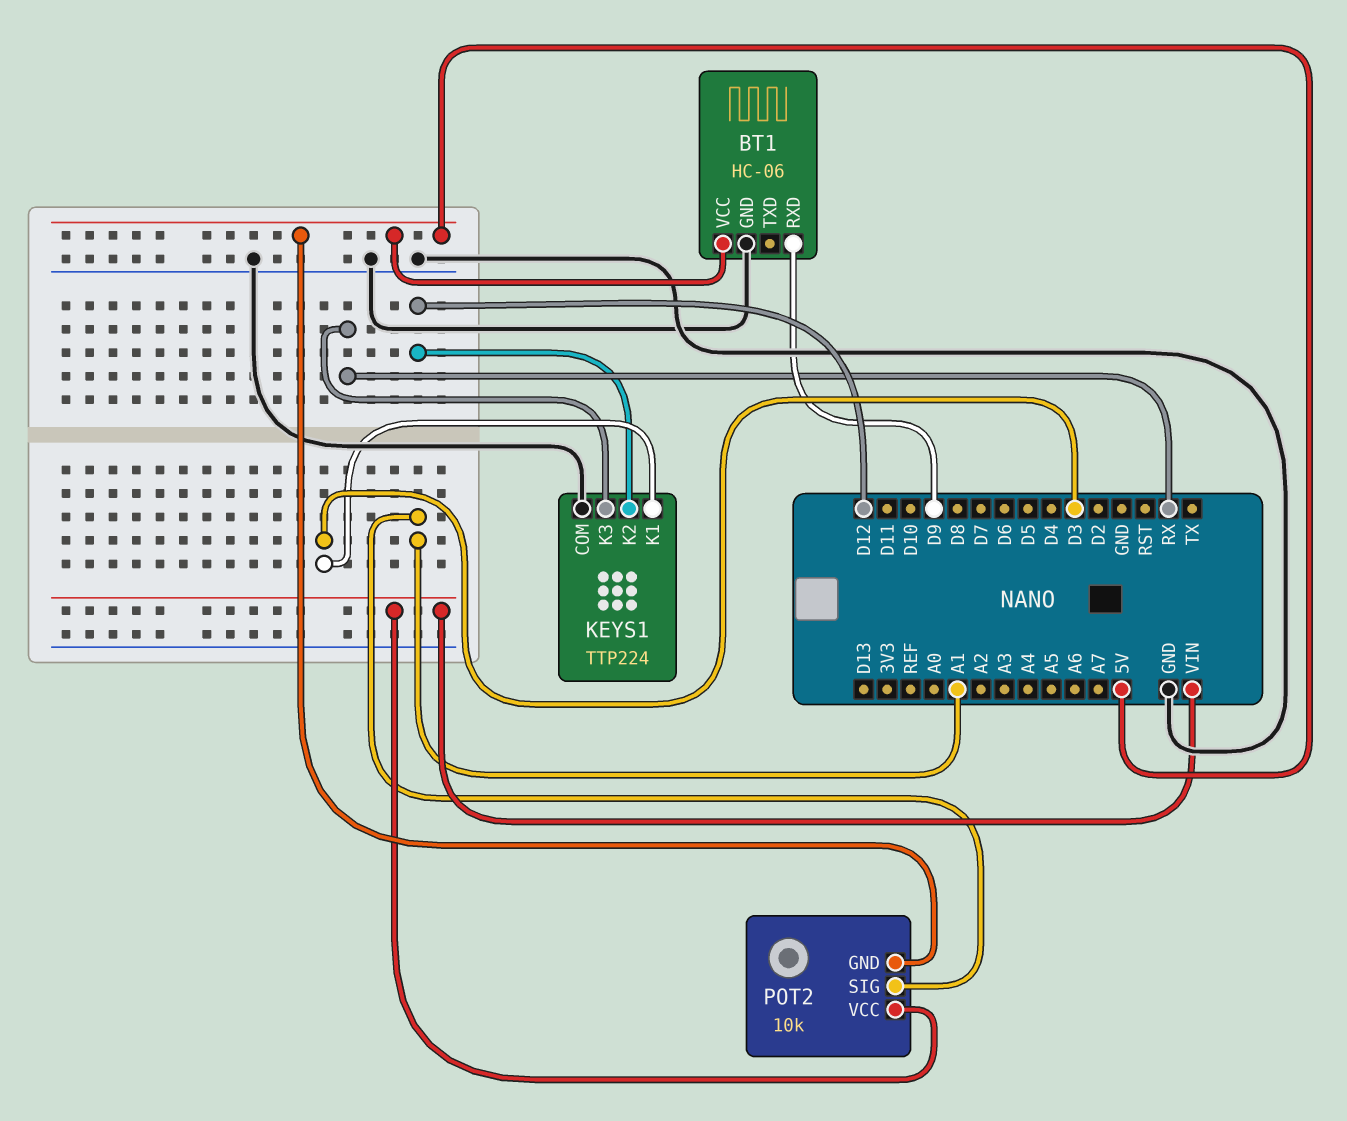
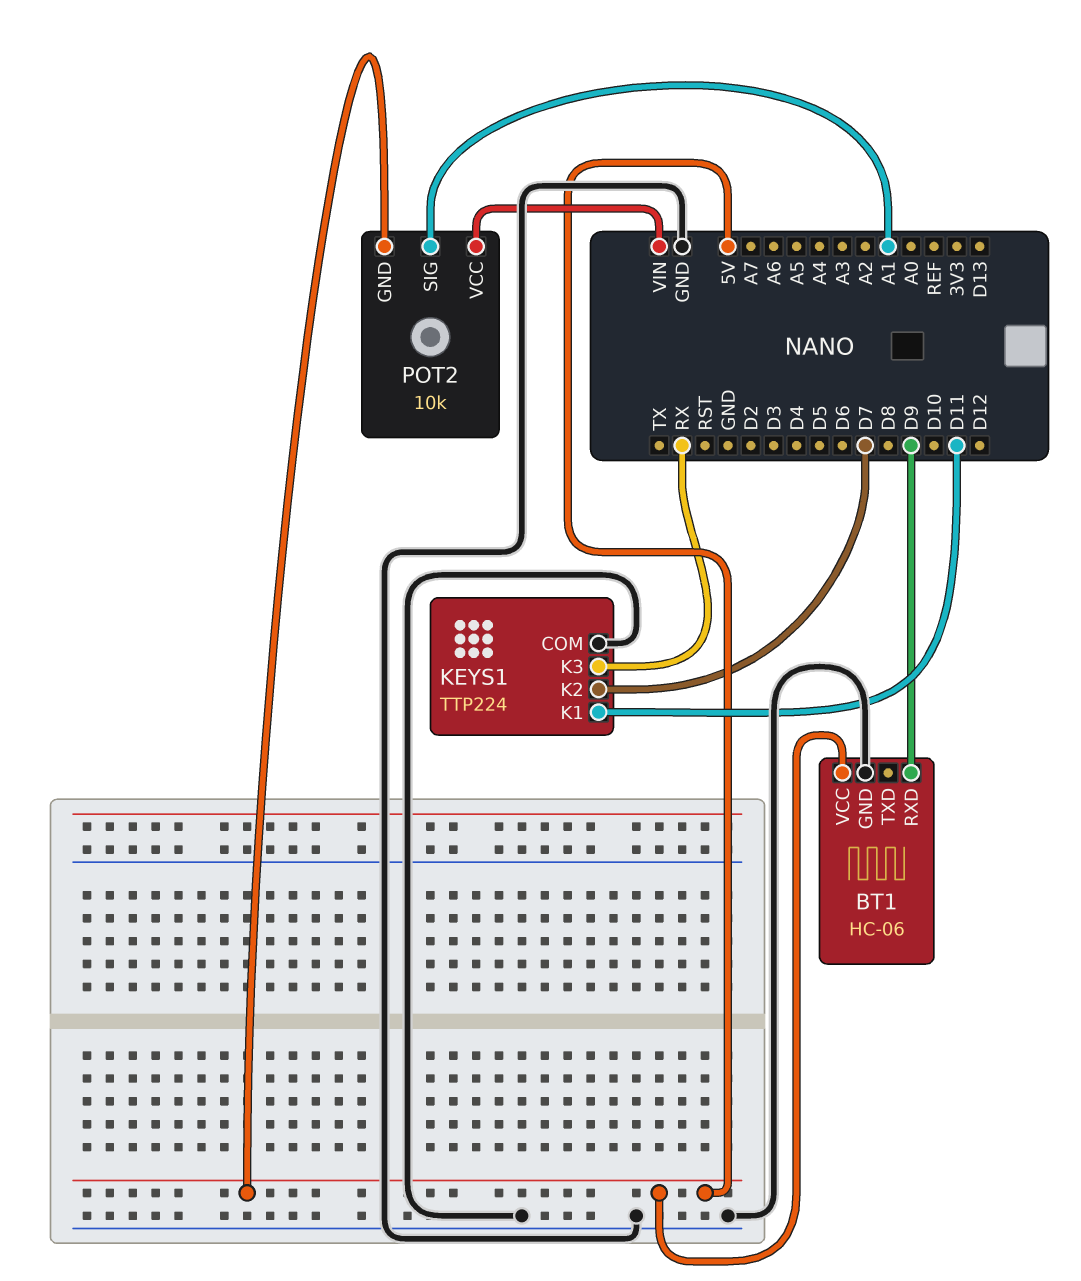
KEYS1 pin K1: D3 -> D11
KEYS1 pin K2: D12 -> D7

